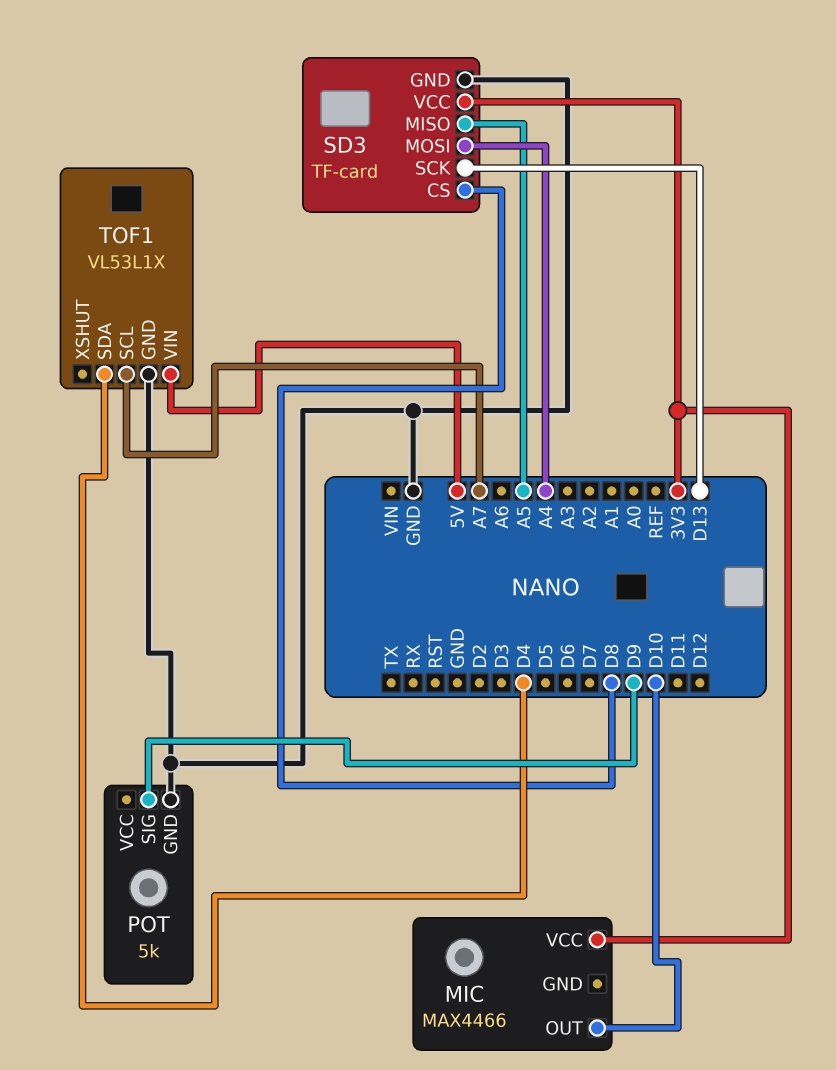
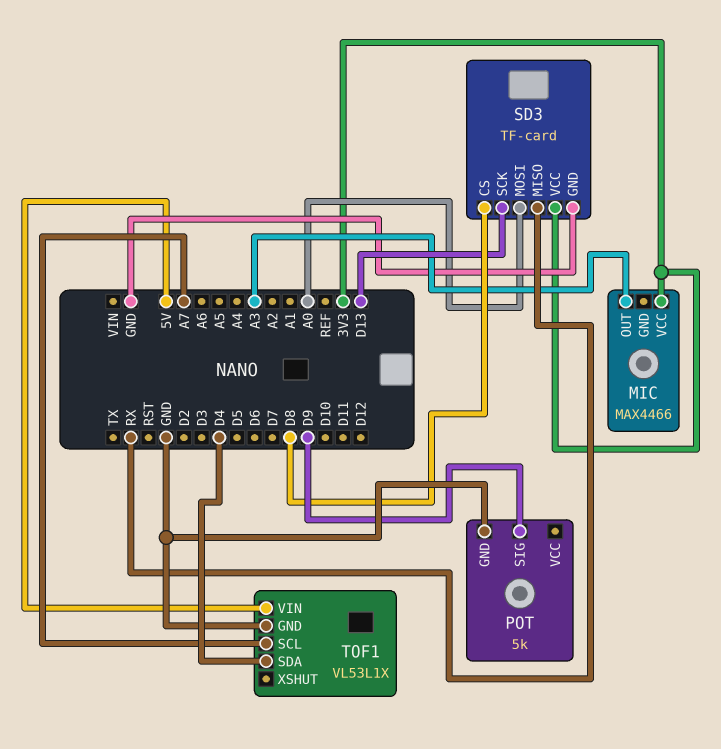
MIC pin OUT: D10 -> A3
SD3 pin MISO: A5 -> RX
SD3 pin MOSI: A4 -> A0

